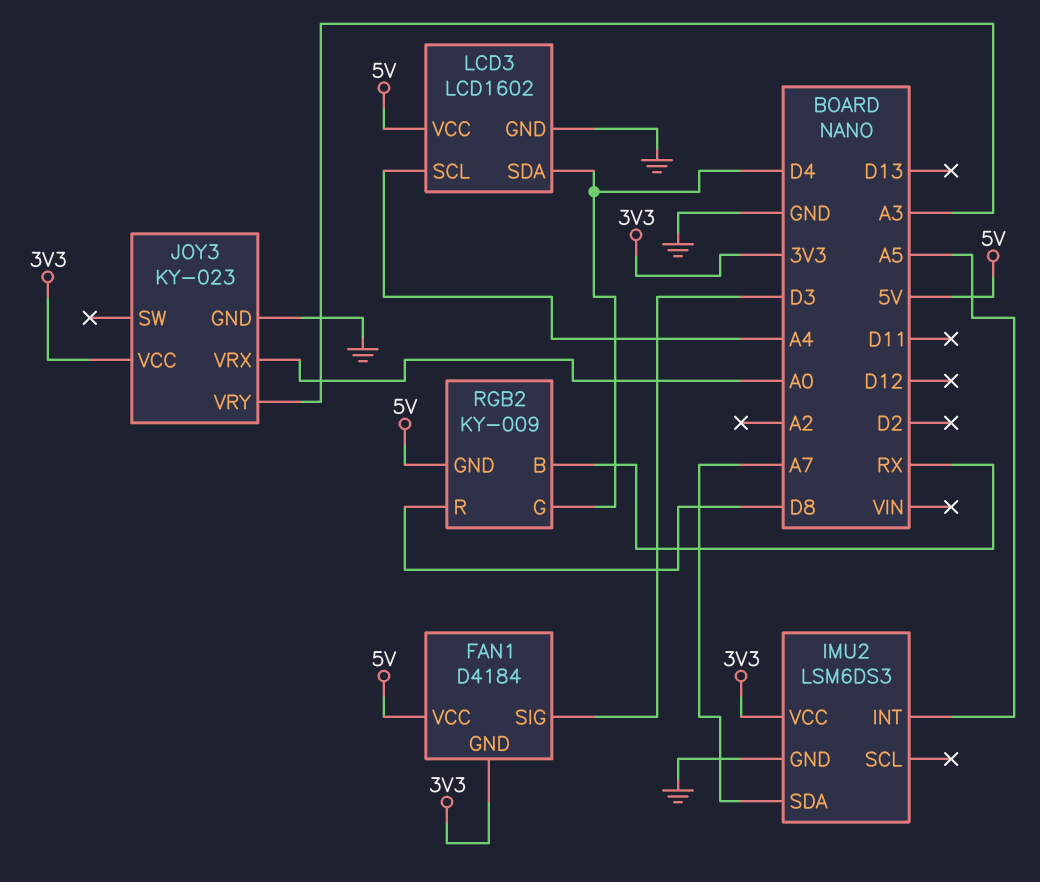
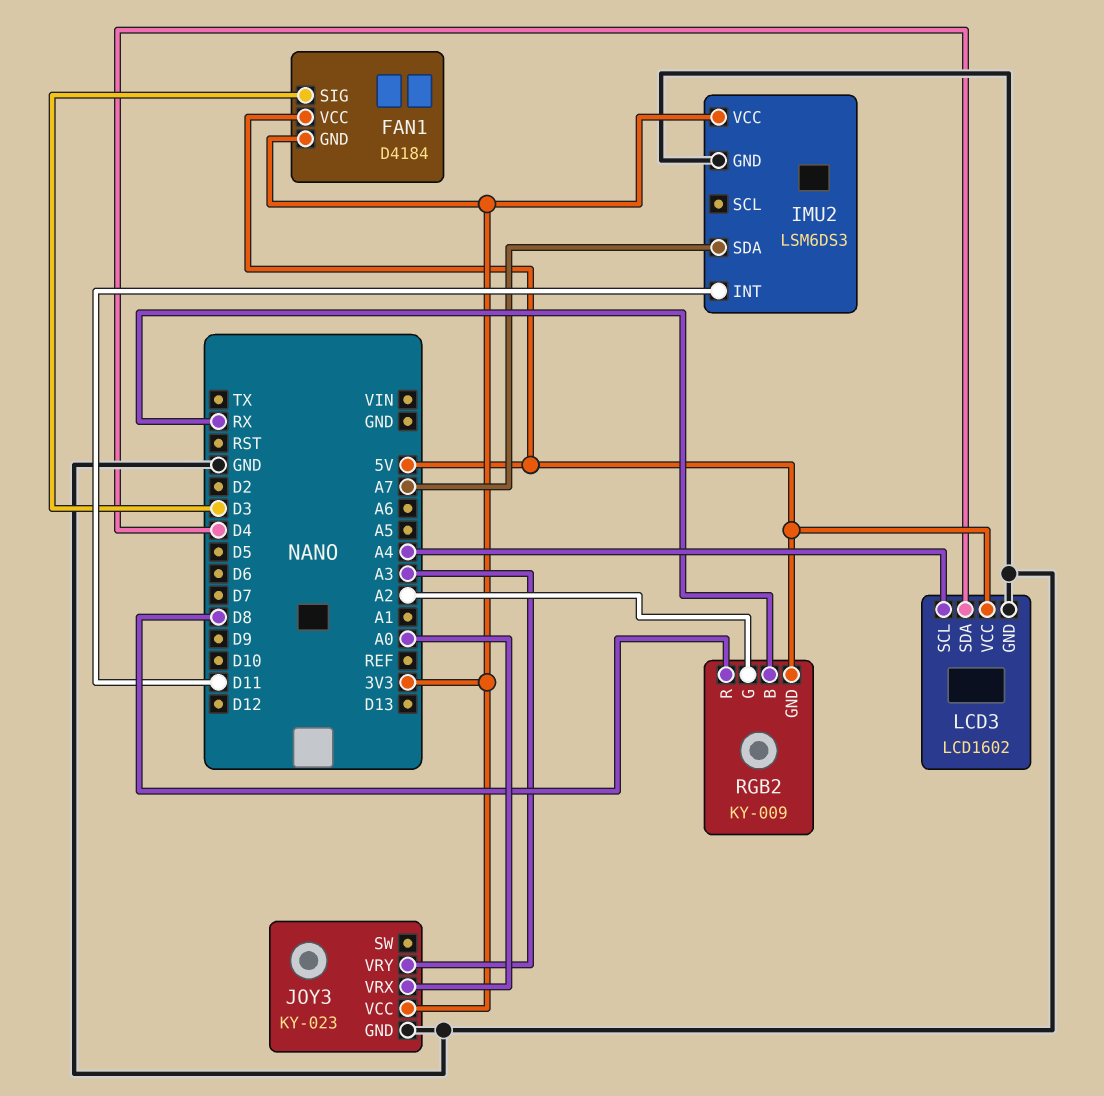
IMU2 pin INT: A5 -> D11
RGB2 pin G: D4 -> A2

